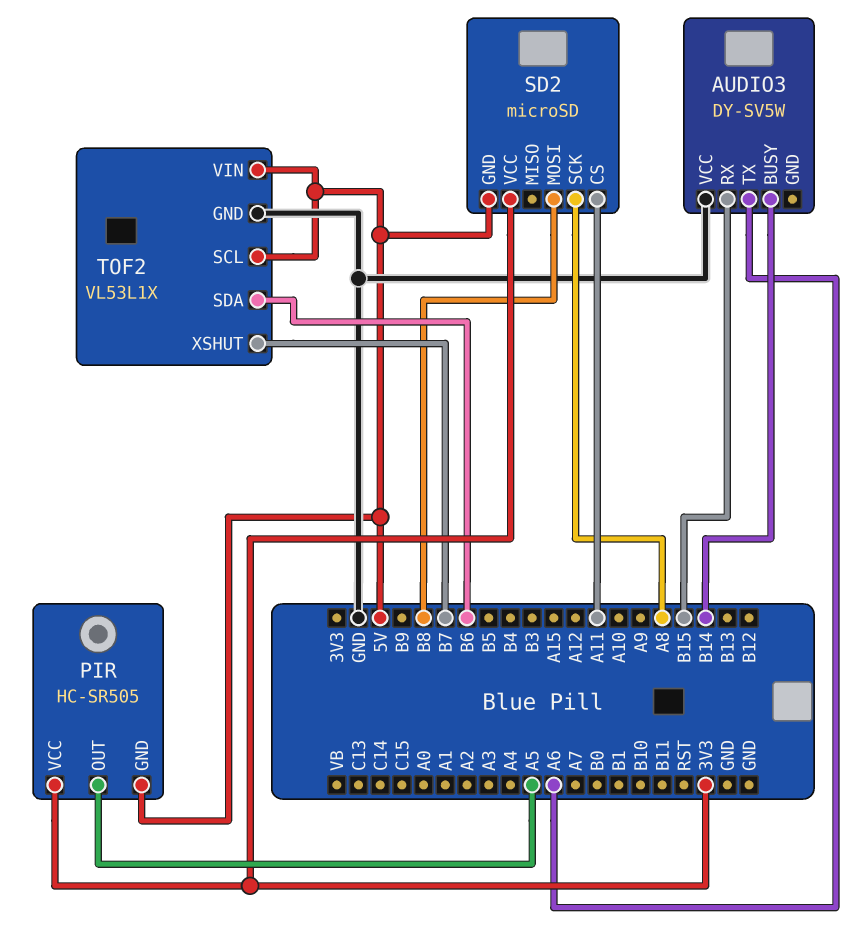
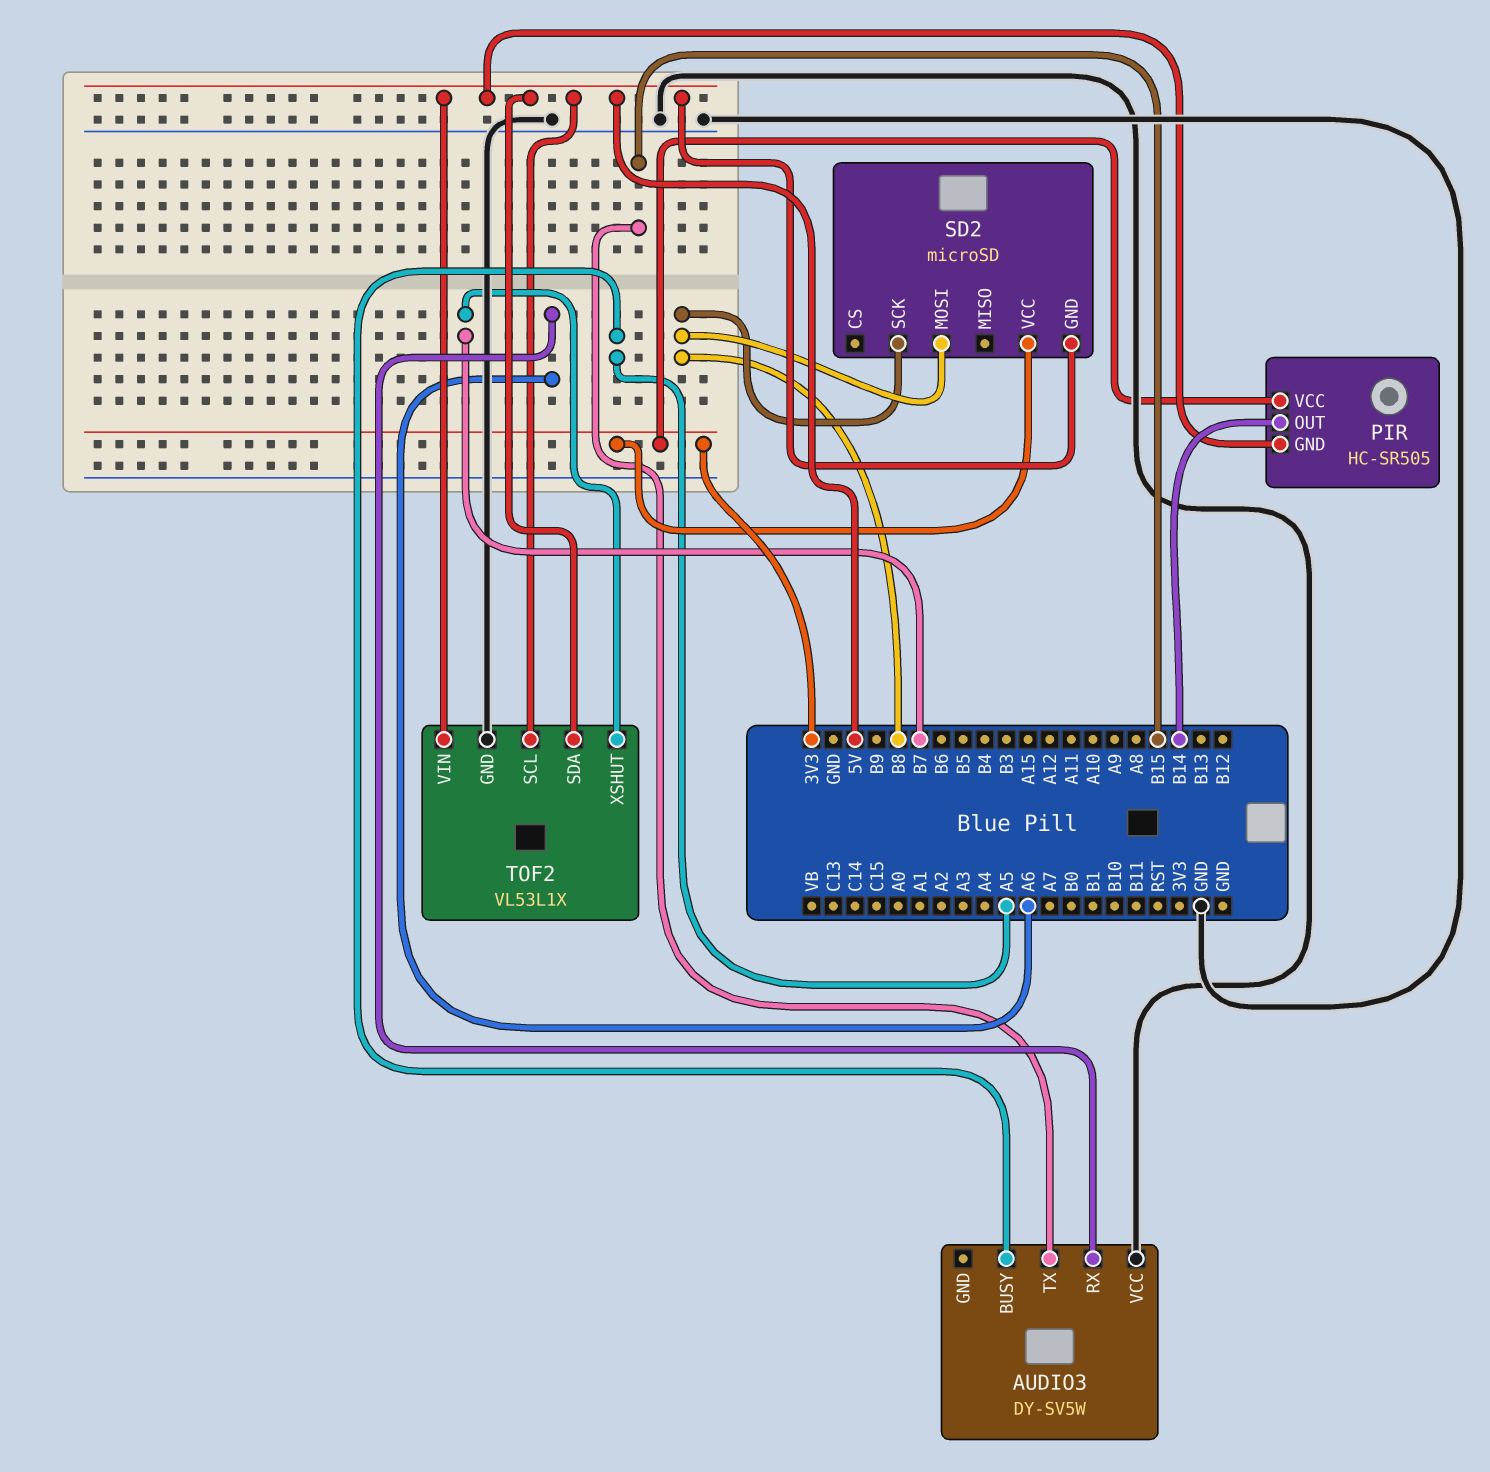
AUDIO3 pin BUSY: B14 -> A5
AUDIO3 pin RX: B15 -> A6
AUDIO3 pin TX: A6 -> B15
PIR pin OUT: A5 -> B14
SD2 pin CS: A11 -> none
SD2 pin SCK: A8 -> B8
TOF2 pin SDA: B6 -> 5V

